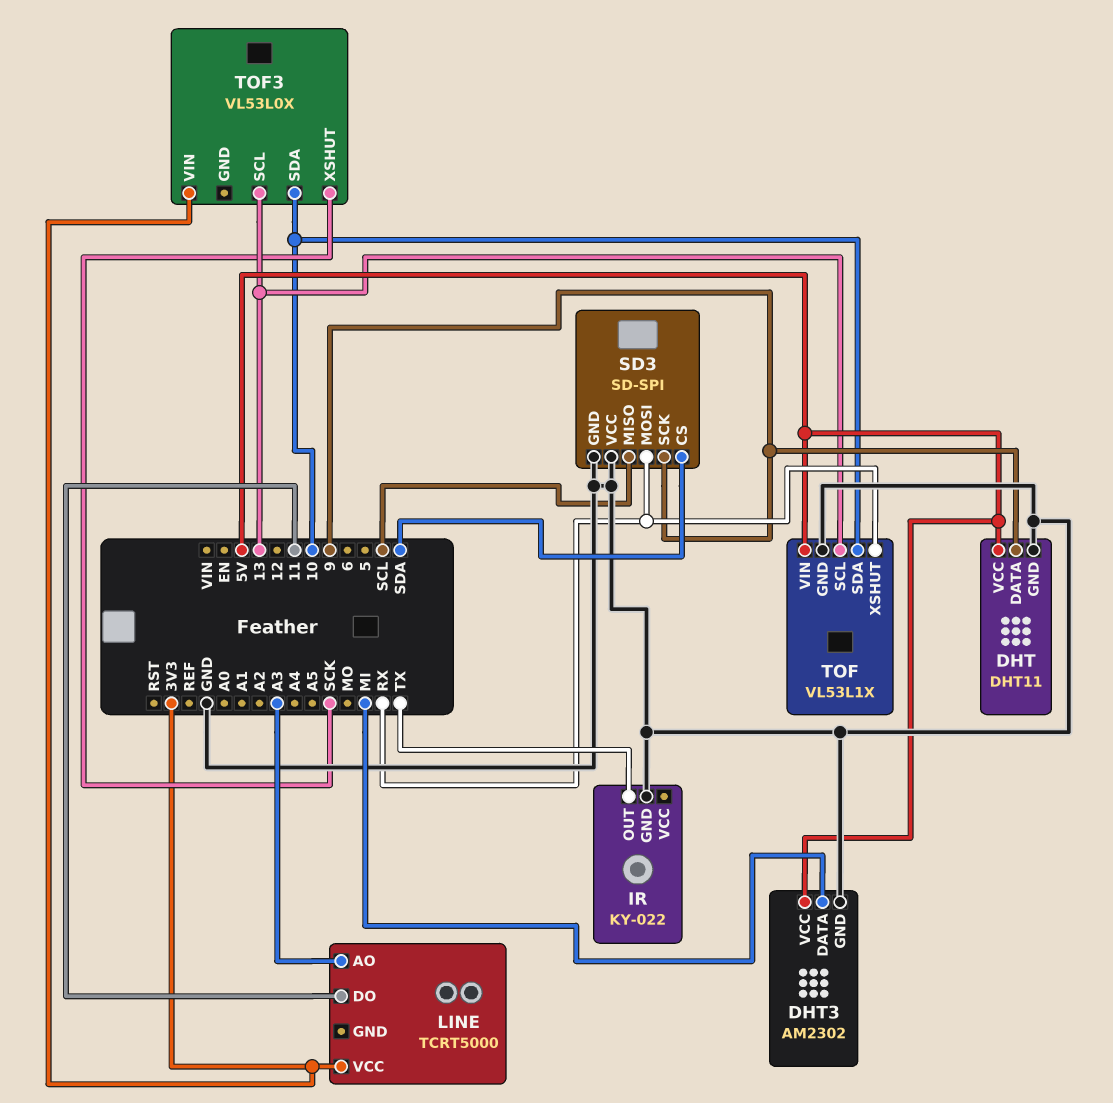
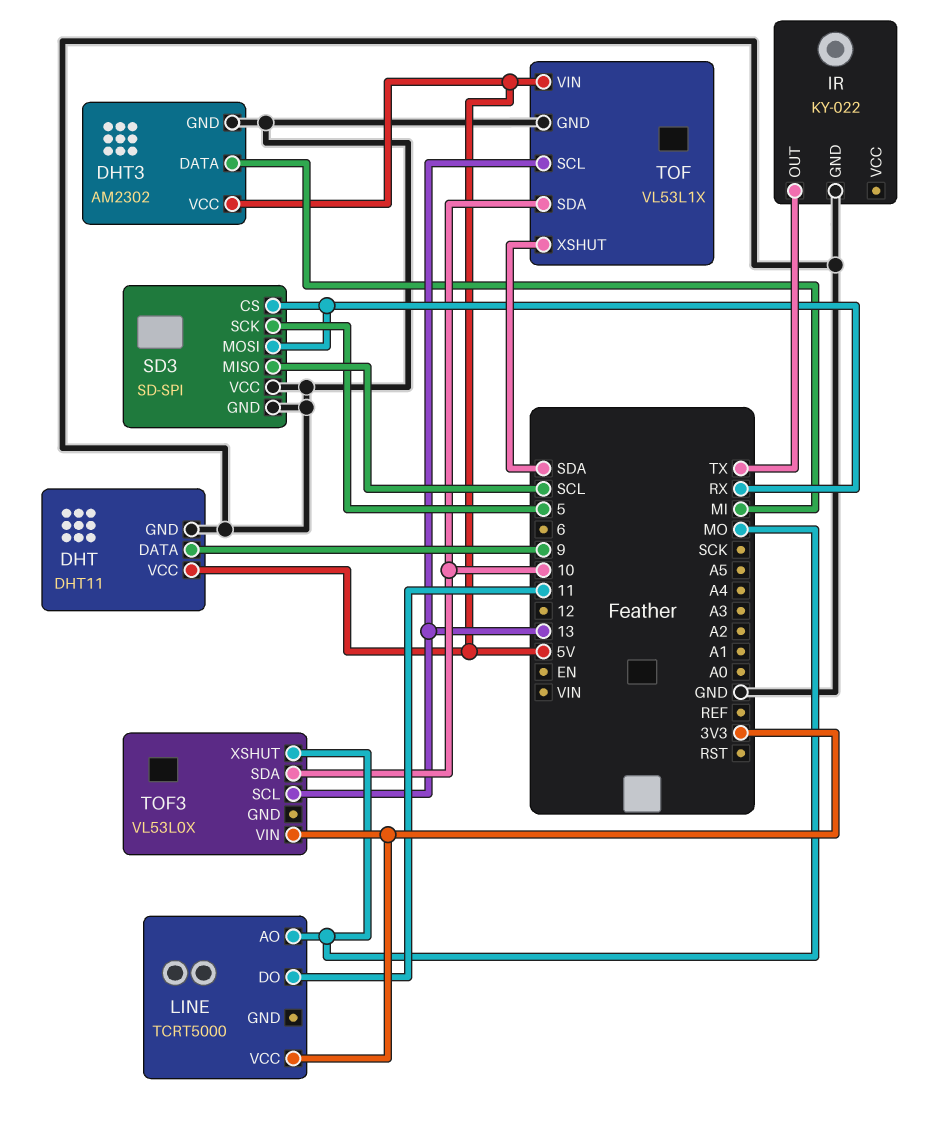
LINE pin AO: A3 -> MO
SD3 pin CS: SDA -> RX
SD3 pin SCK: 9 -> 5
TOF pin XSHUT: RX -> SDA
TOF3 pin XSHUT: SCK -> MO

